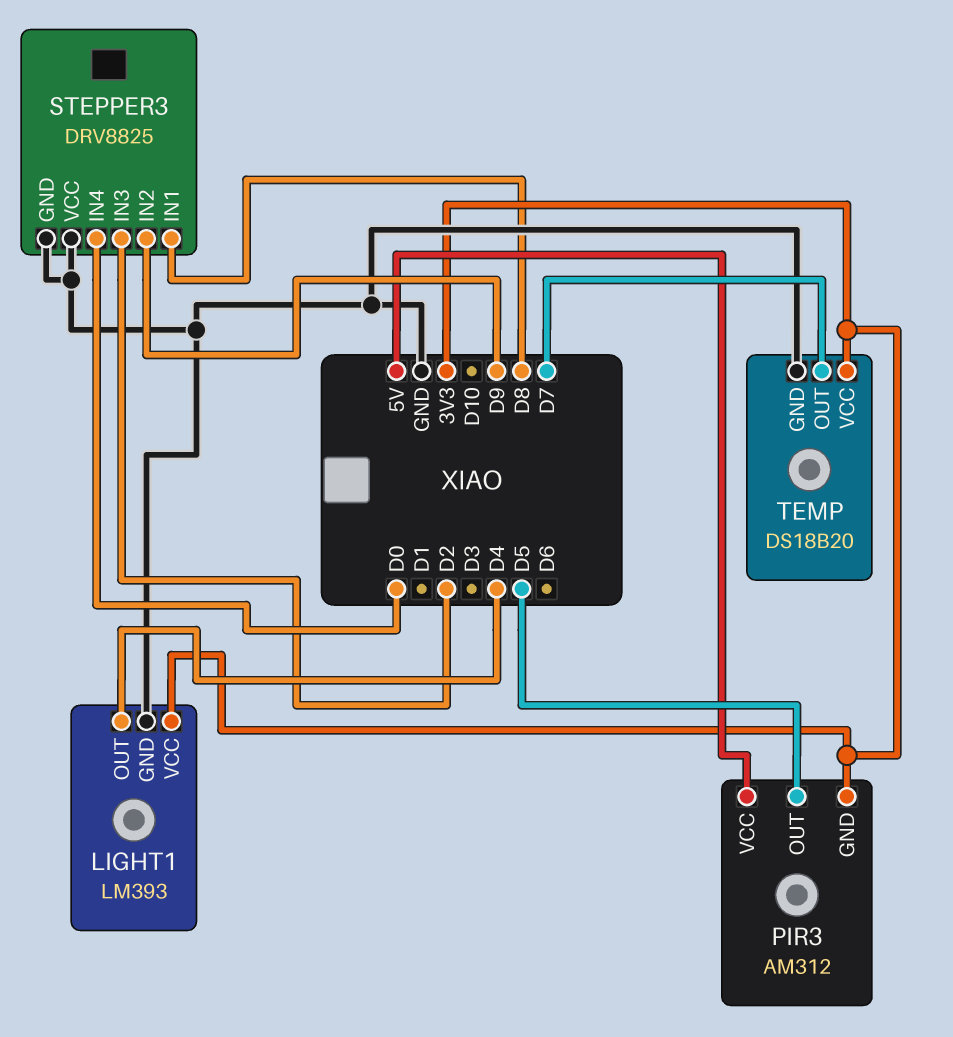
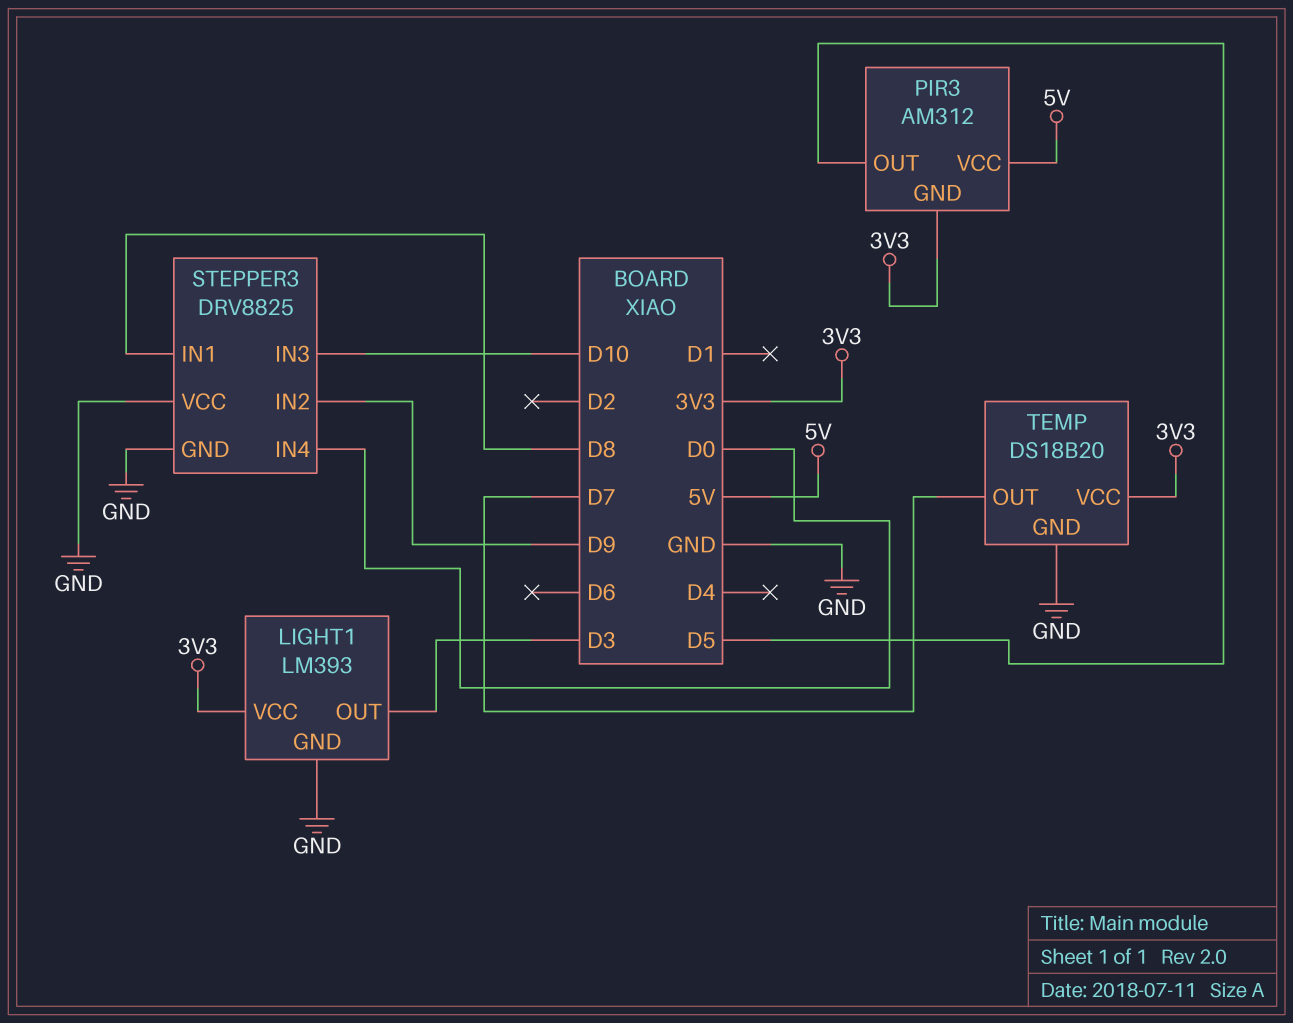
LIGHT1 pin OUT: D4 -> D3
STEPPER3 pin IN3: D2 -> D10

